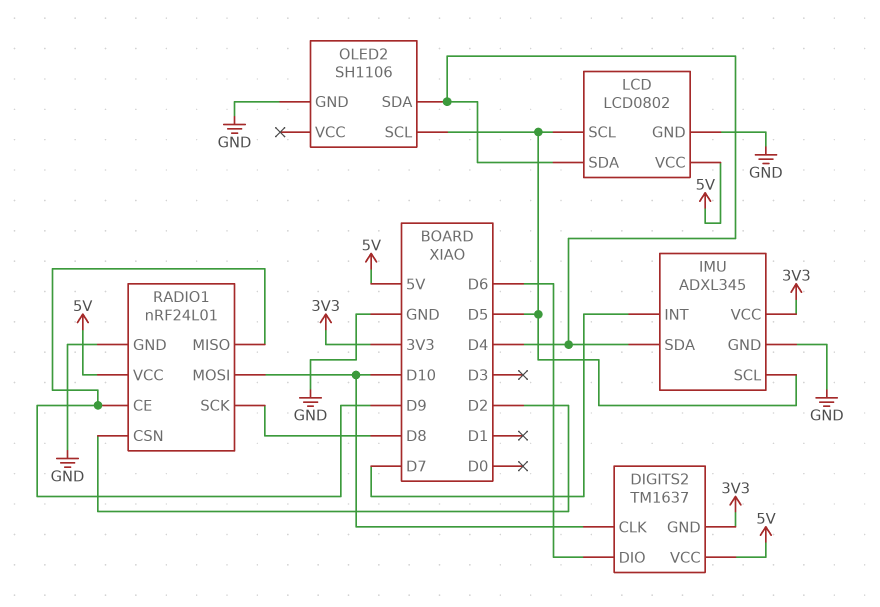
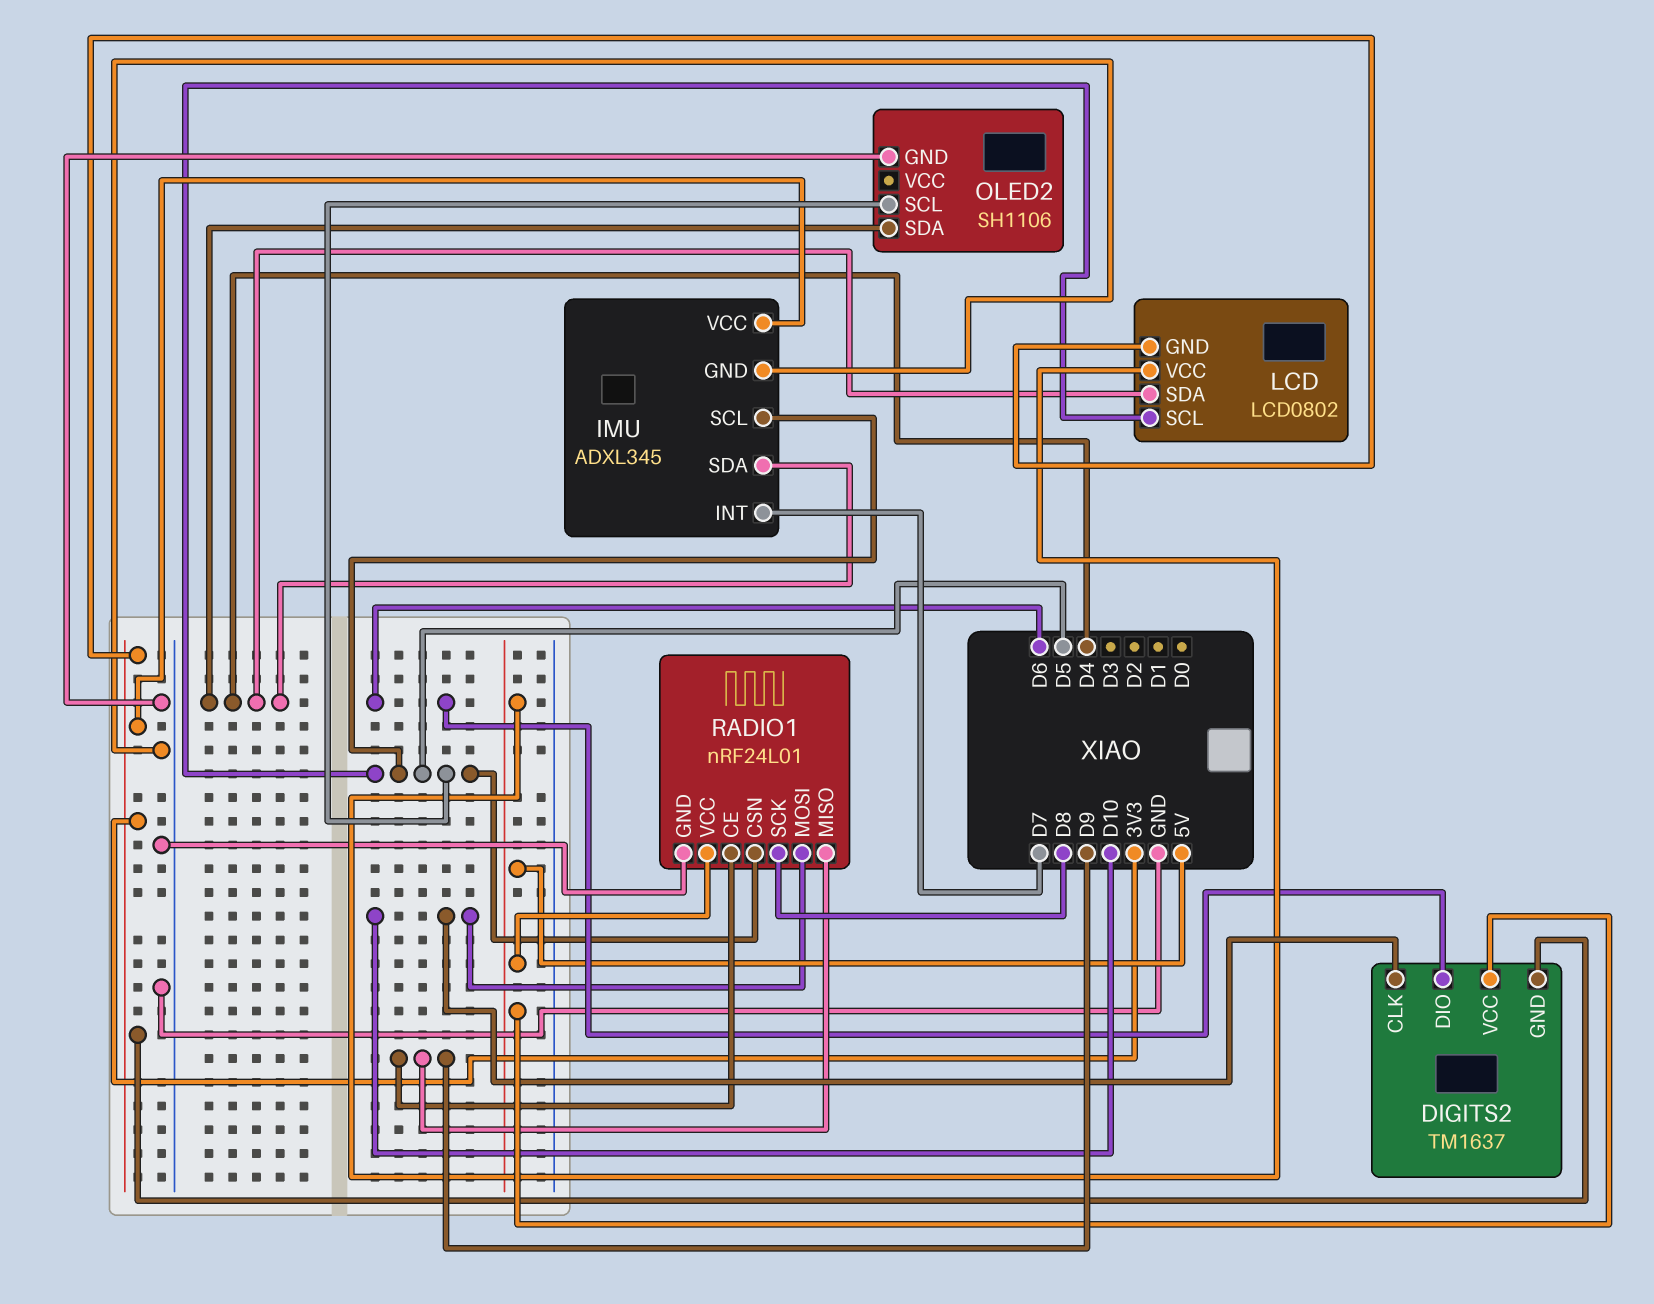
LCD pin GND: GND -> 3V3
RADIO1 pin CSN: D2 -> D5

